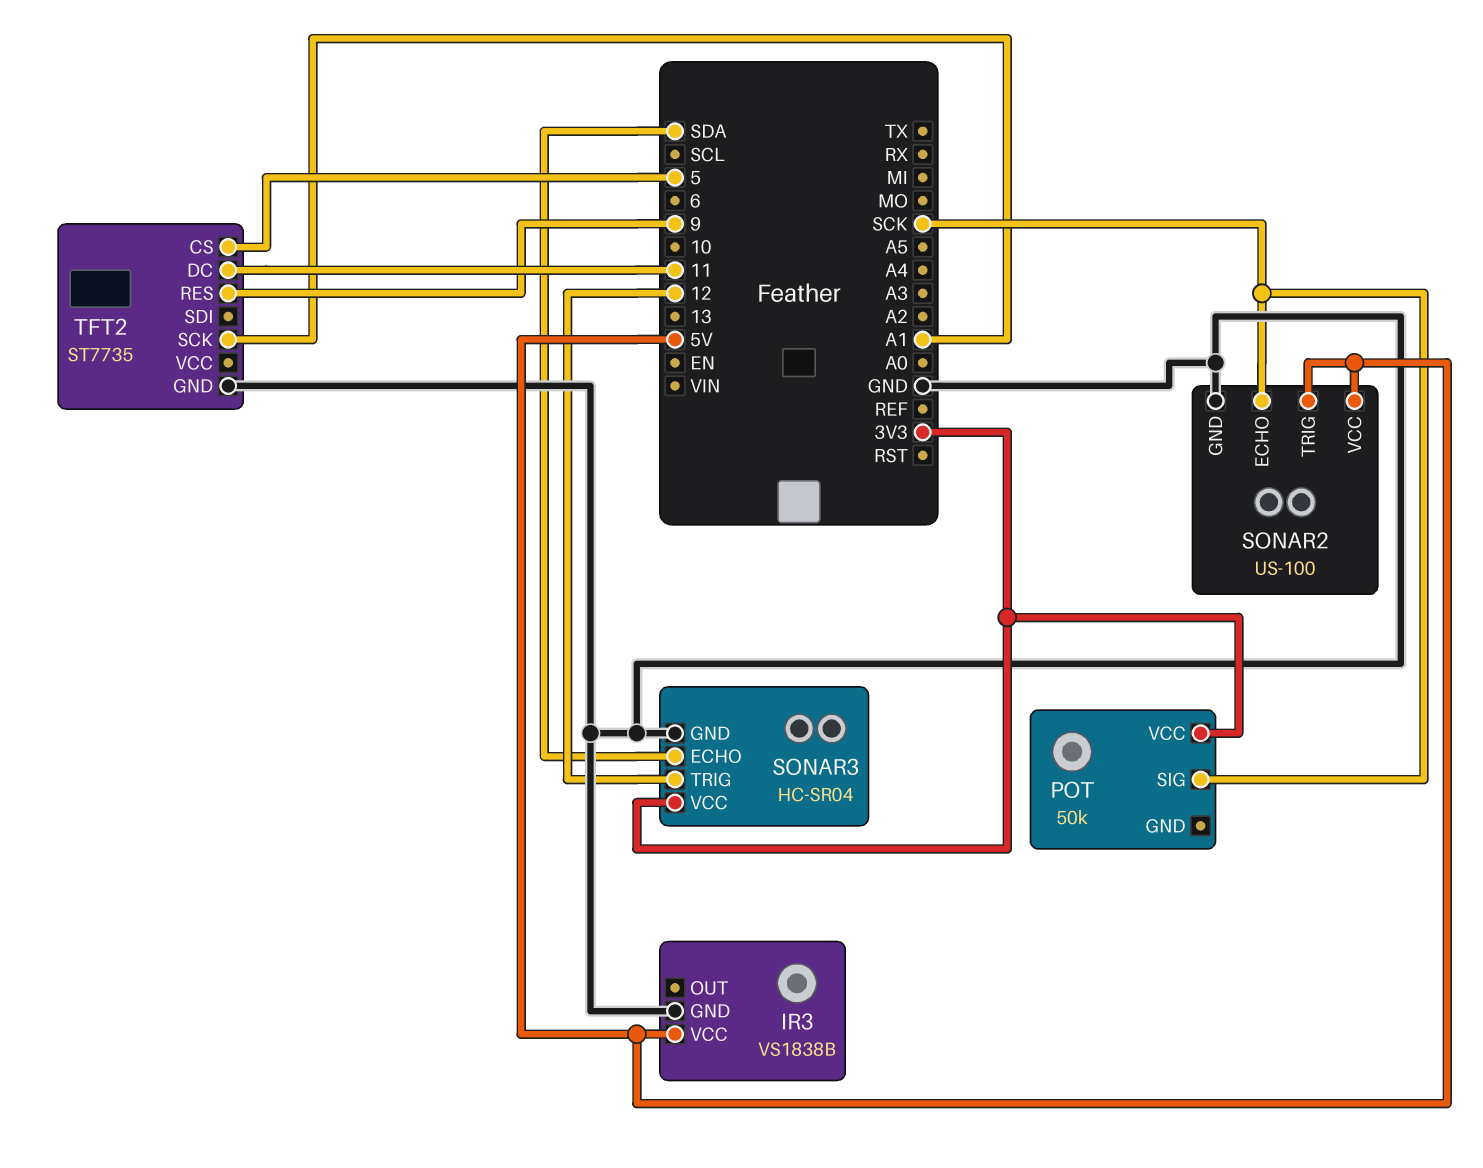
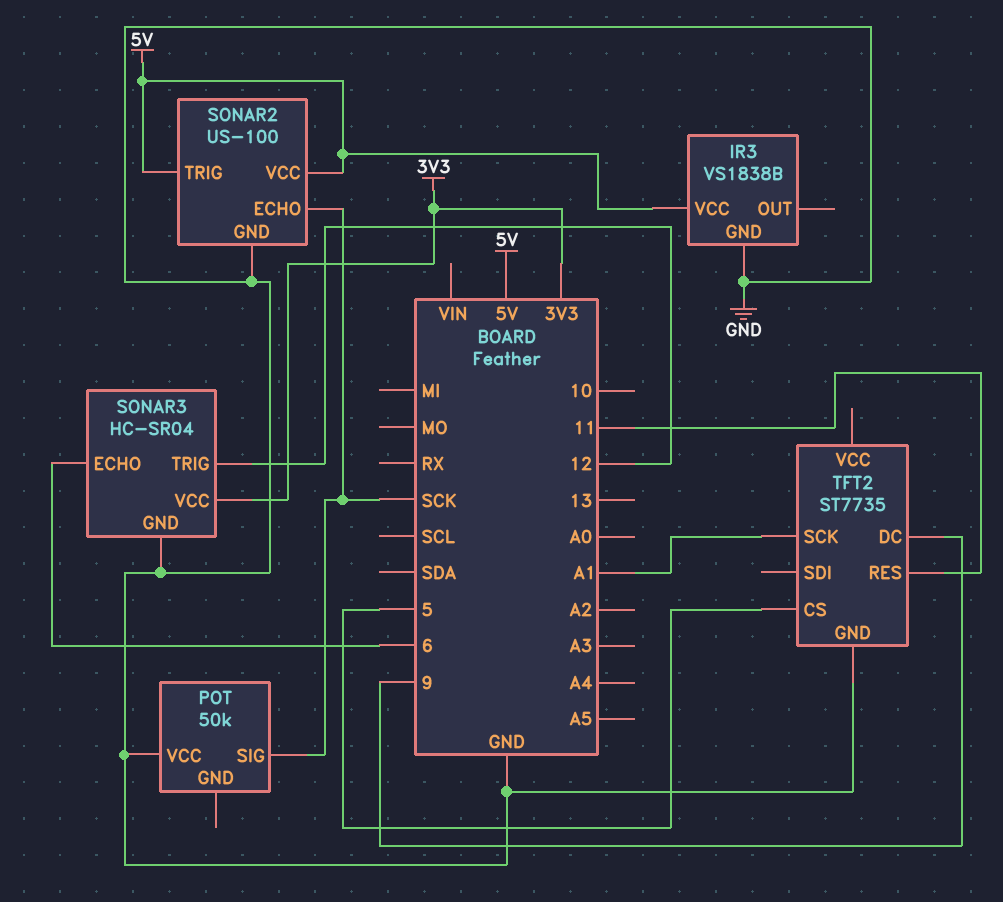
POT pin VCC: 3V3 -> GND
SONAR3 pin ECHO: SDA -> 6
TFT2 pin DC: 11 -> 9
TFT2 pin RES: 9 -> 11

